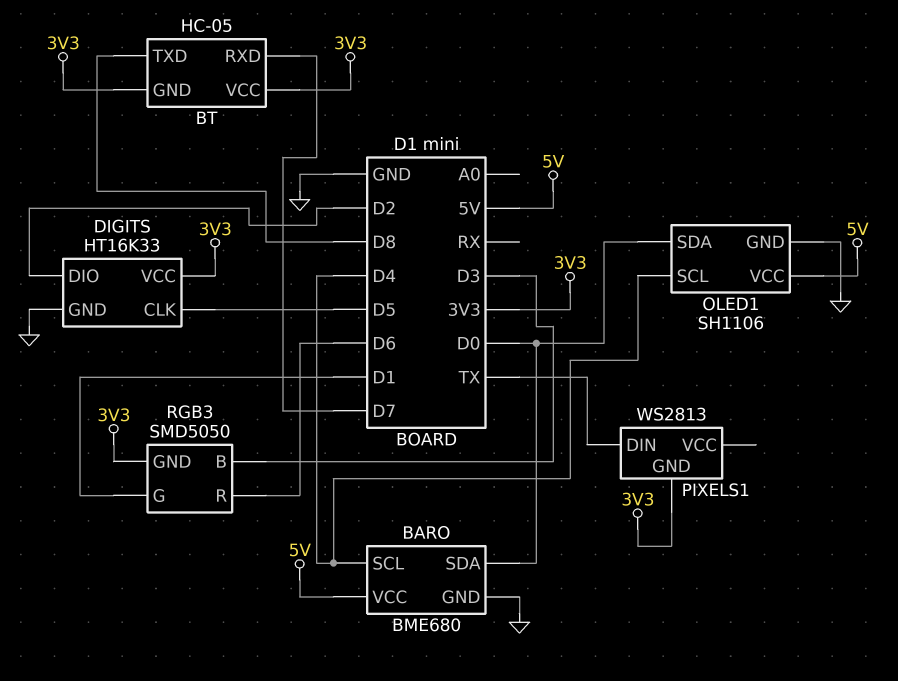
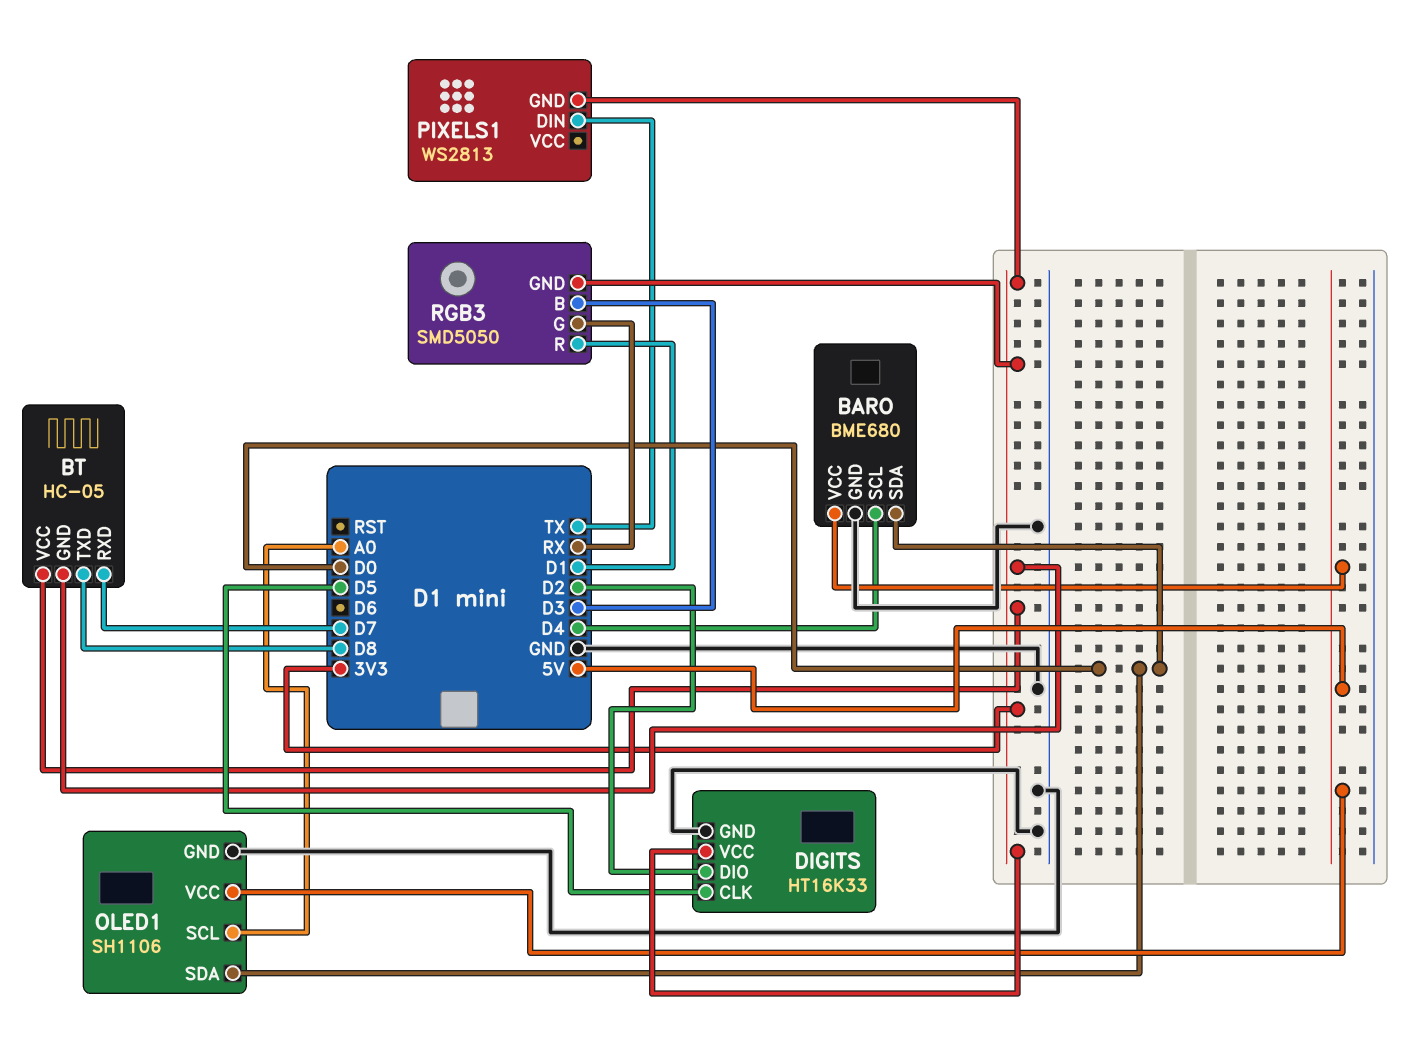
OLED1 pin SCL: D4 -> A0
RGB3 pin G: D1 -> RX
RGB3 pin R: D6 -> D1

